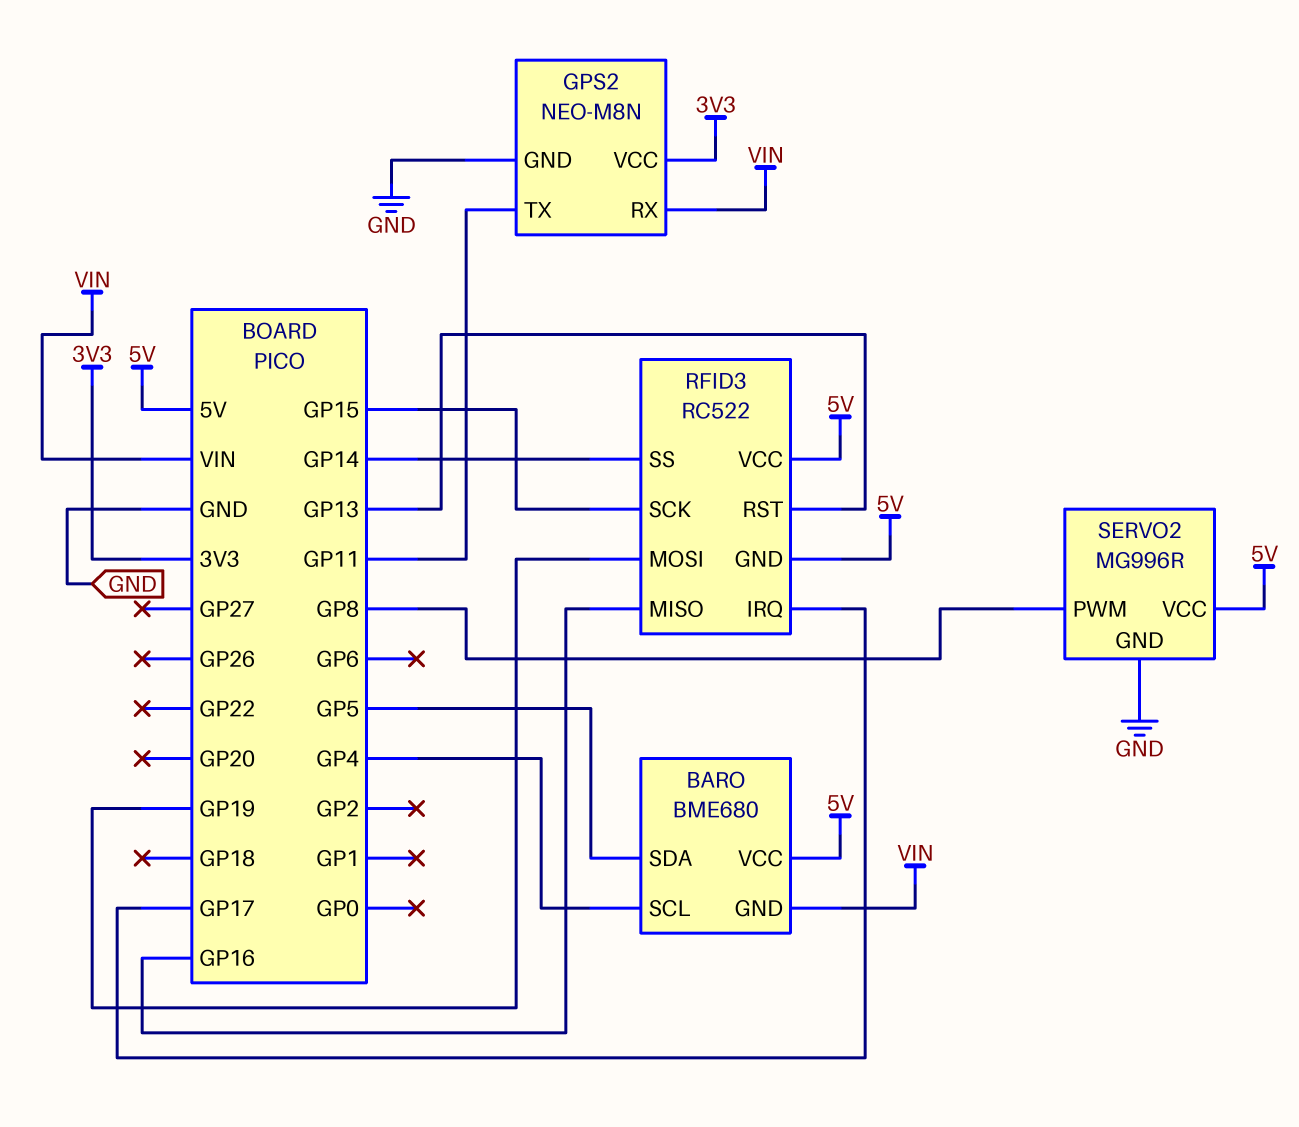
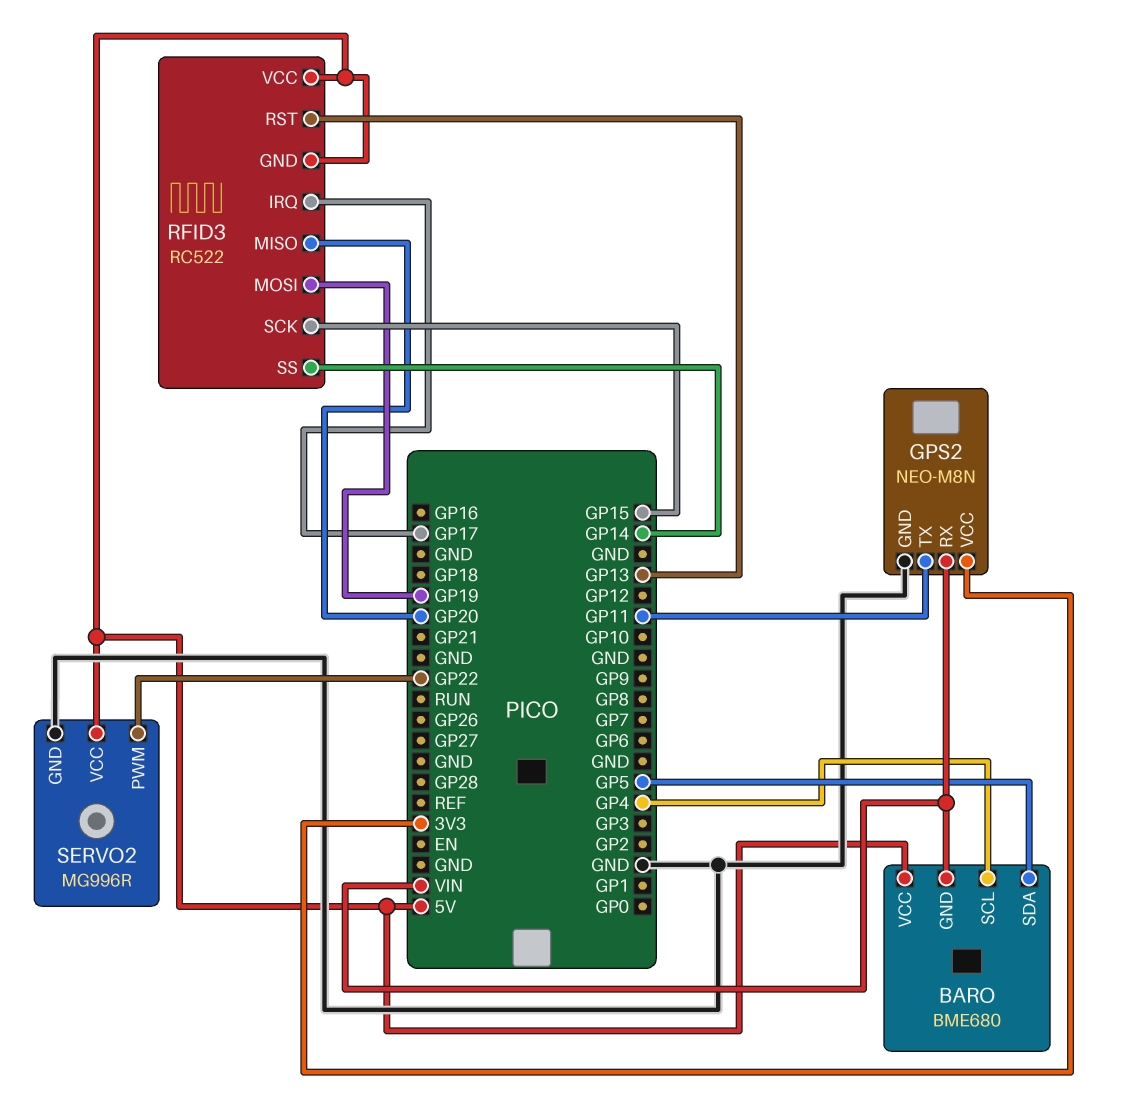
RFID3 pin MISO: GP16 -> GP20
SERVO2 pin PWM: GP8 -> GP22

